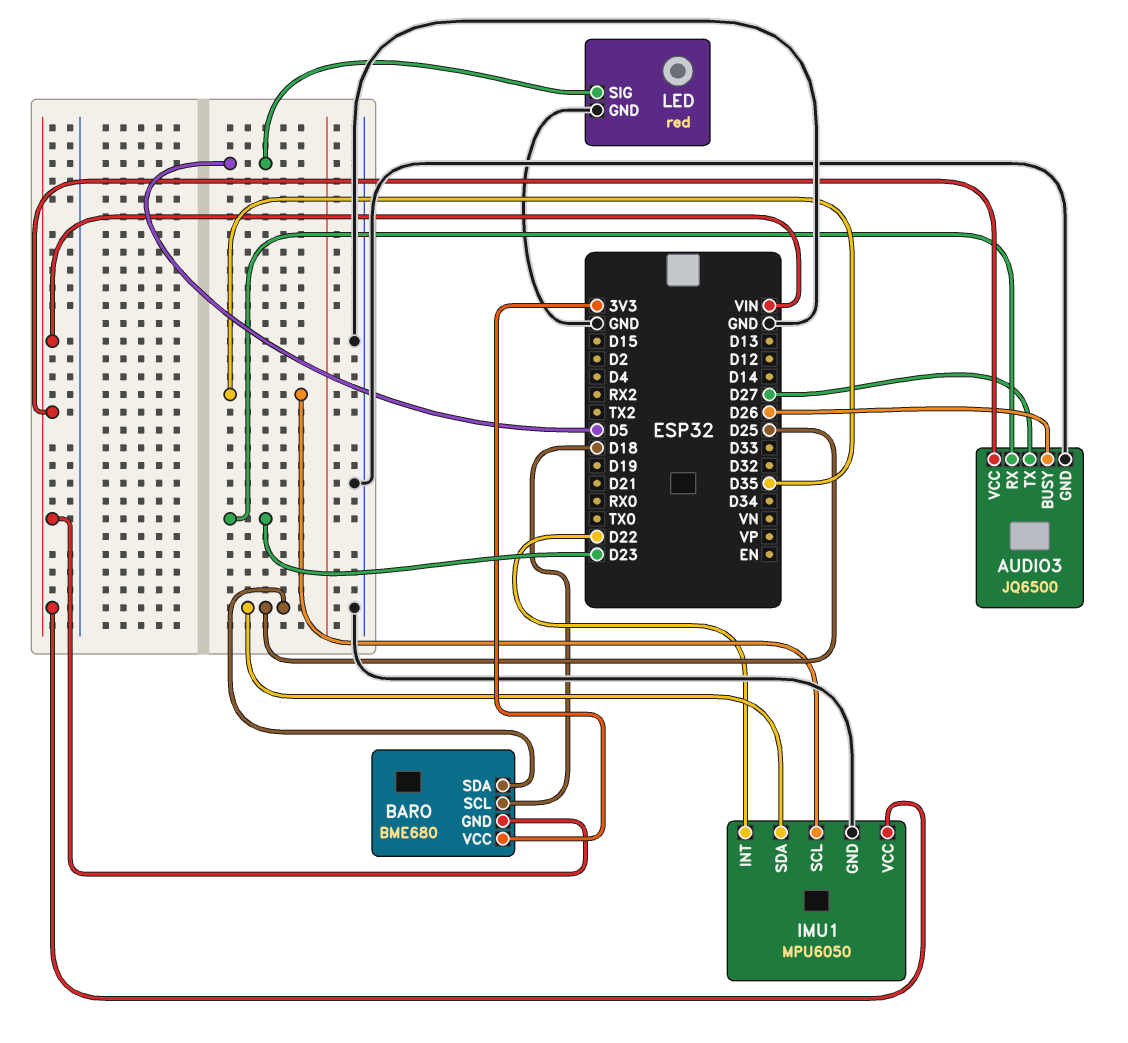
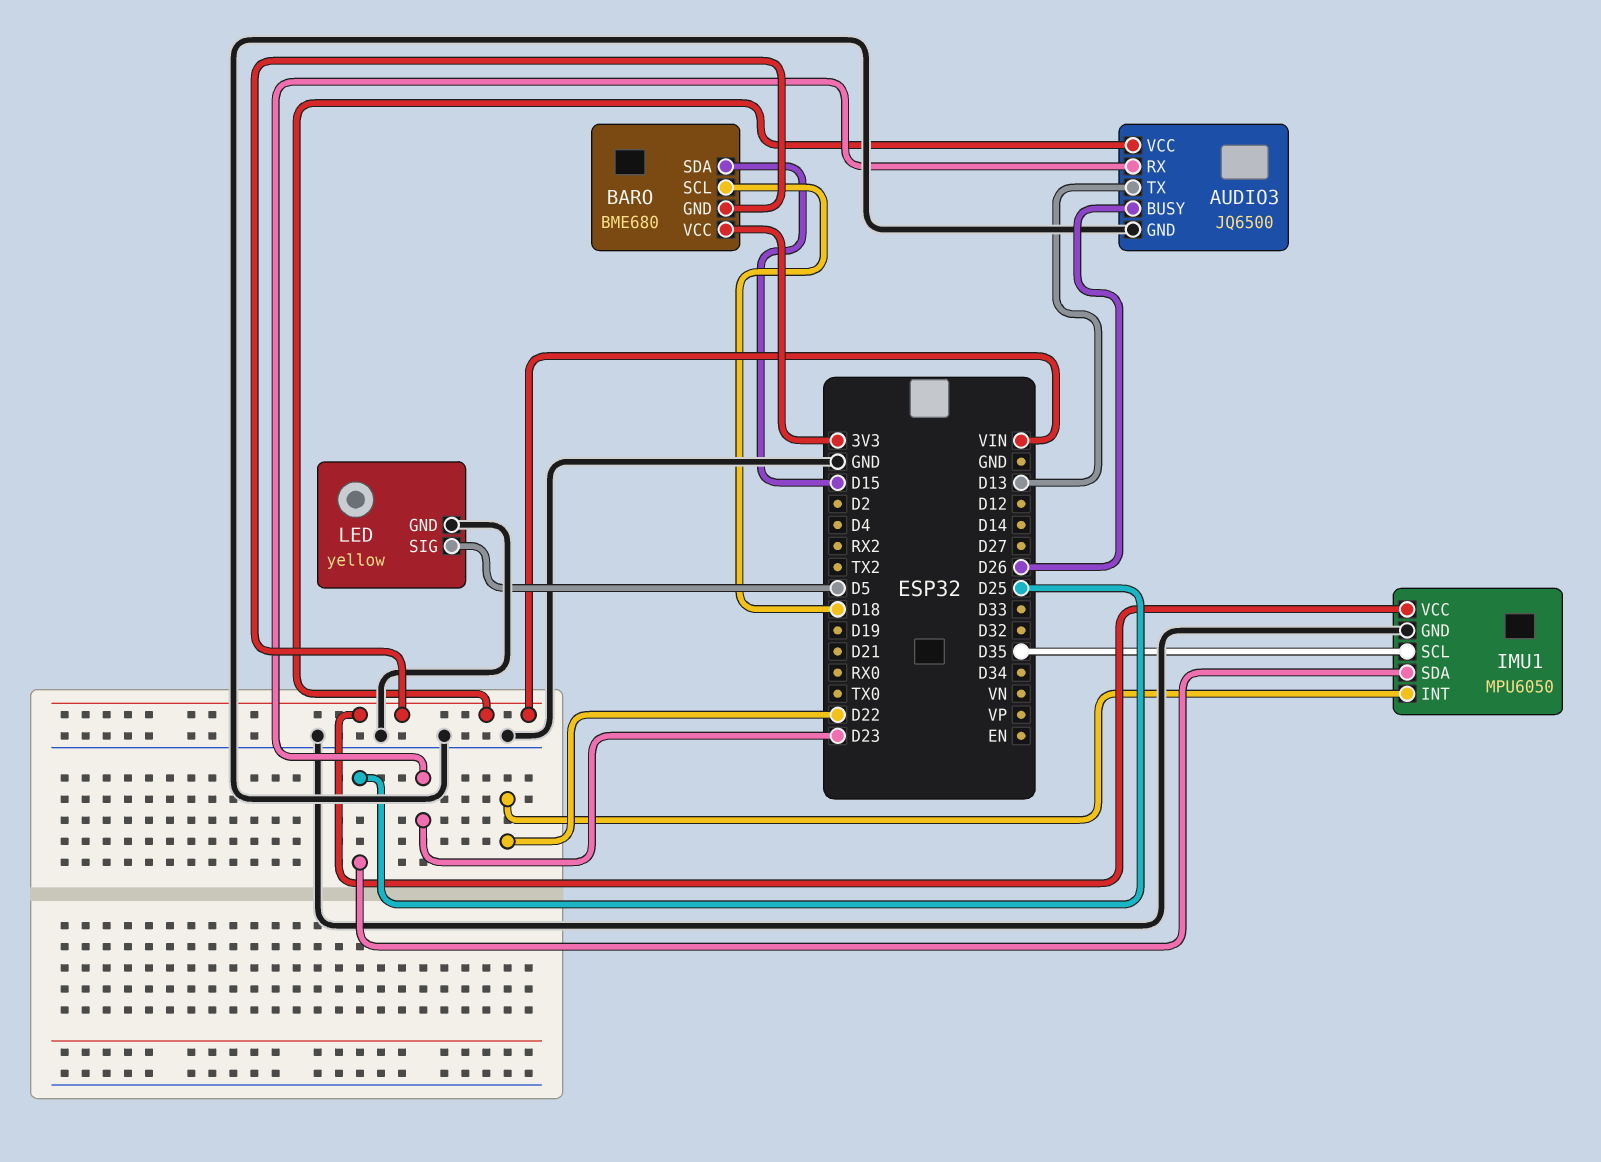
AUDIO3 pin TX: D27 -> D13
BARO pin SDA: D25 -> D15
LED: red -> yellow

